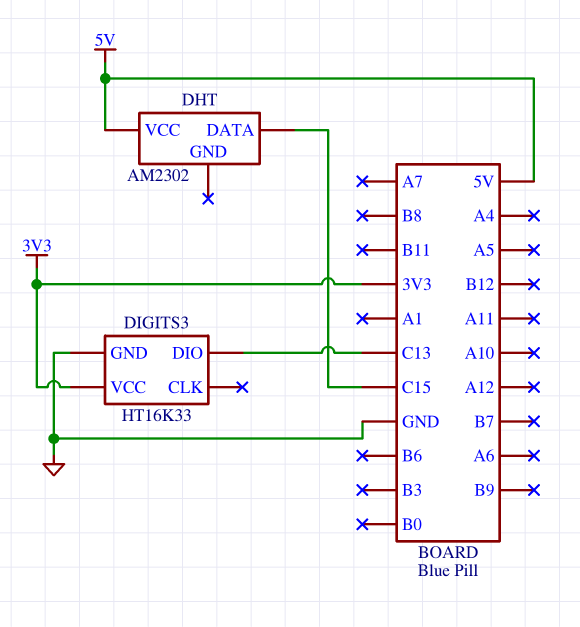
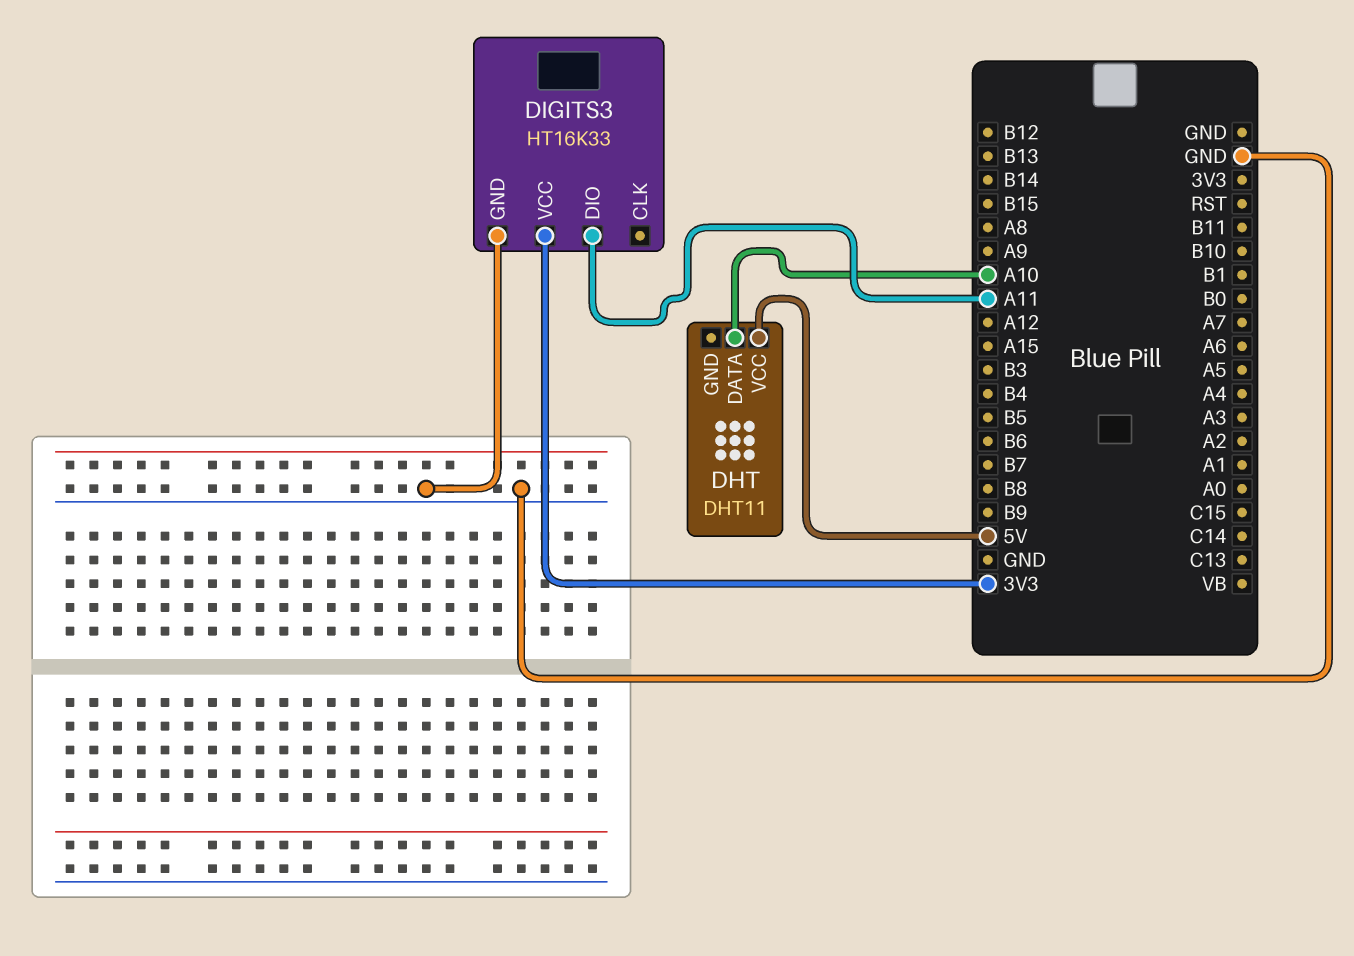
DHT: AM2302 -> DHT11
DHT pin DATA: C15 -> A10
DIGITS3 pin DIO: C13 -> A11

